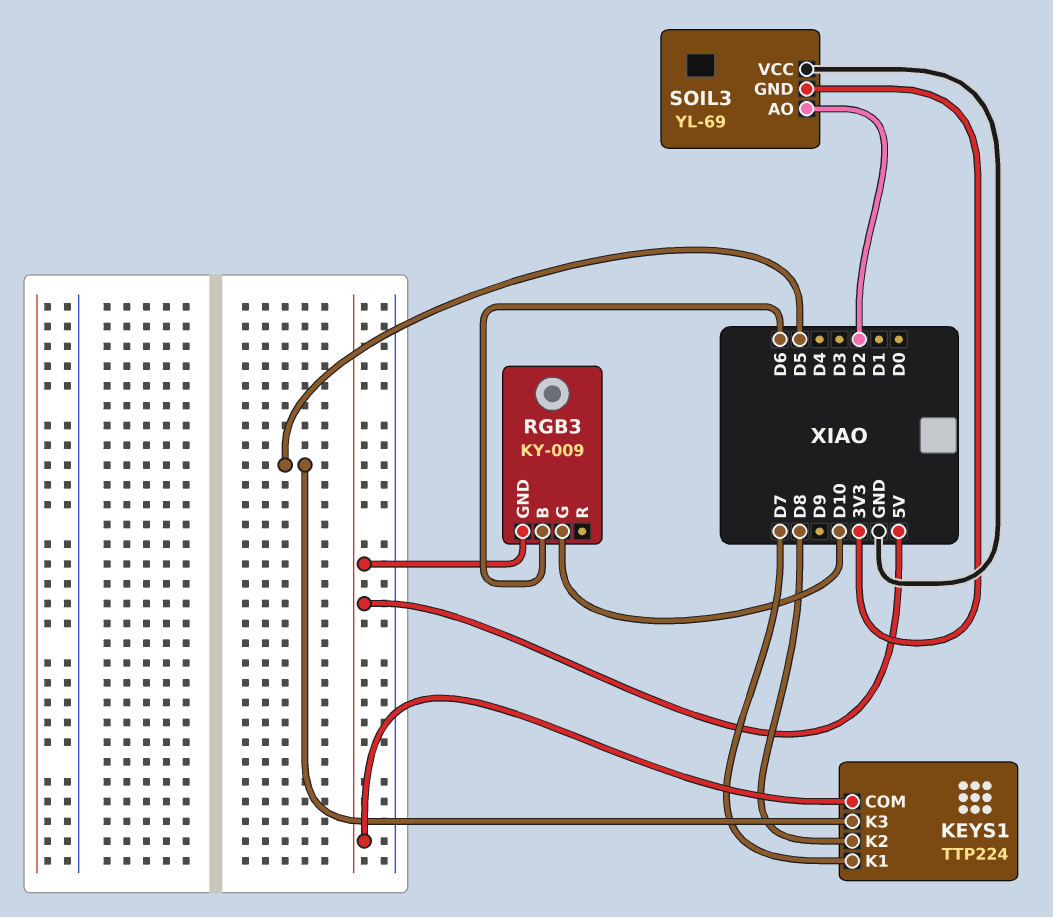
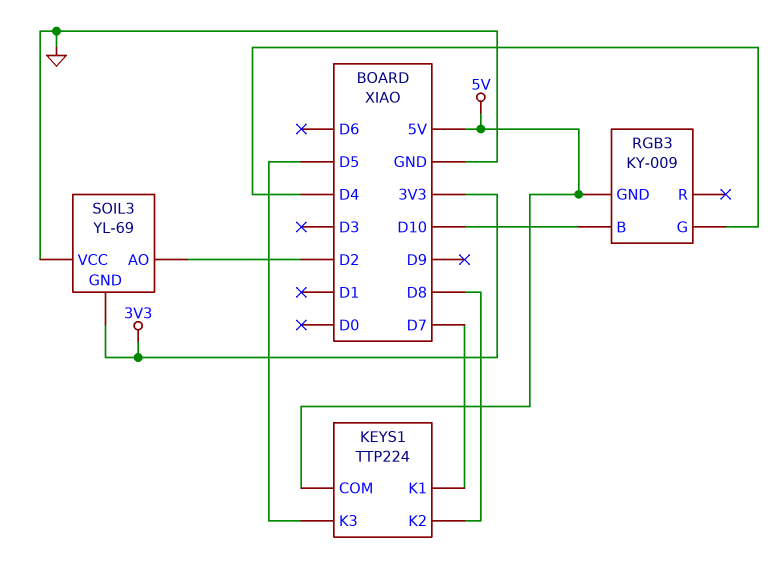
RGB3 pin B: D6 -> D10
RGB3 pin G: D10 -> D4

